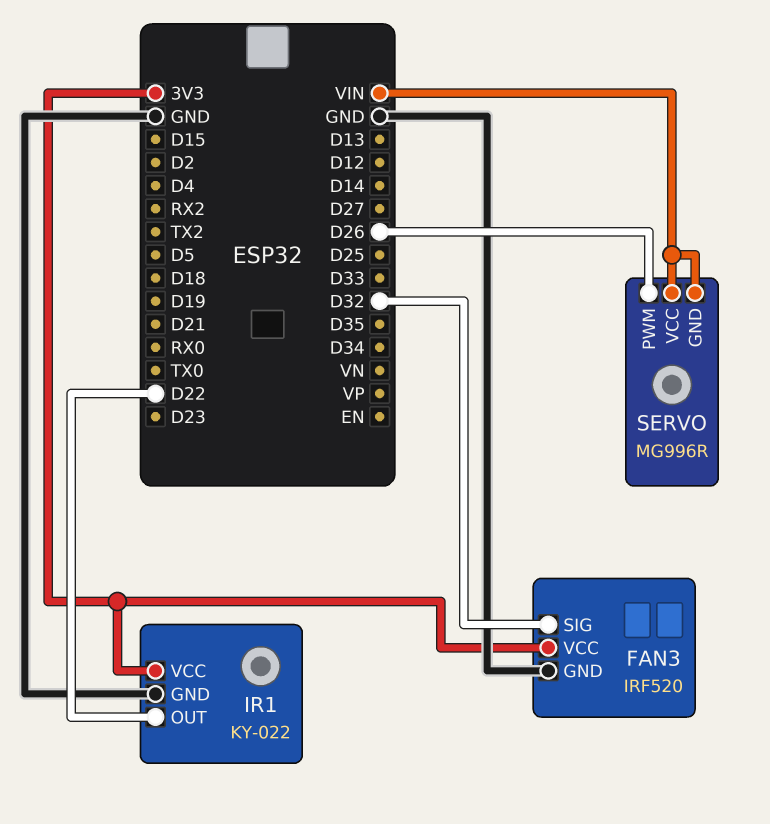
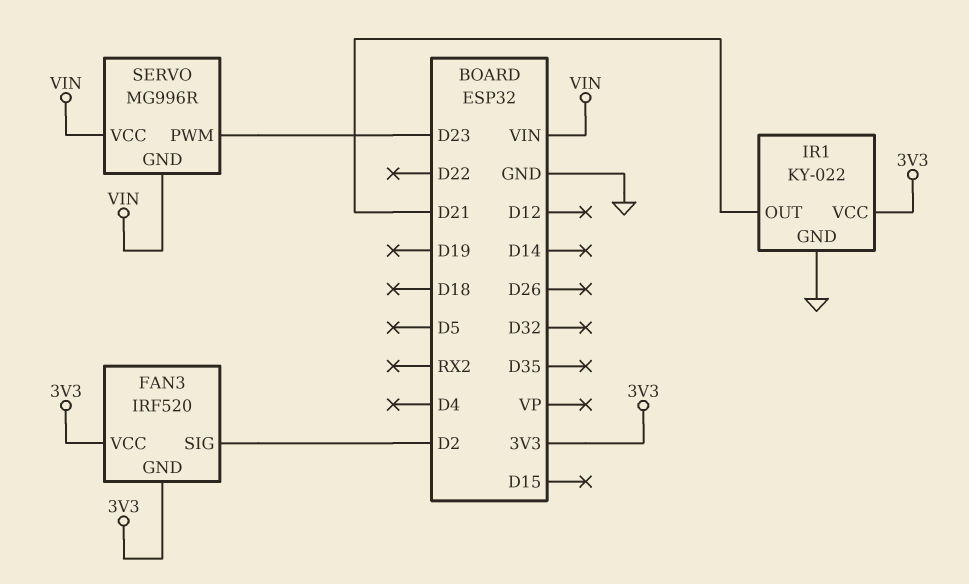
FAN3 pin GND: GND -> 3V3
FAN3 pin SIG: D32 -> D2
IR1 pin OUT: D22 -> D21
SERVO pin PWM: D26 -> D23

